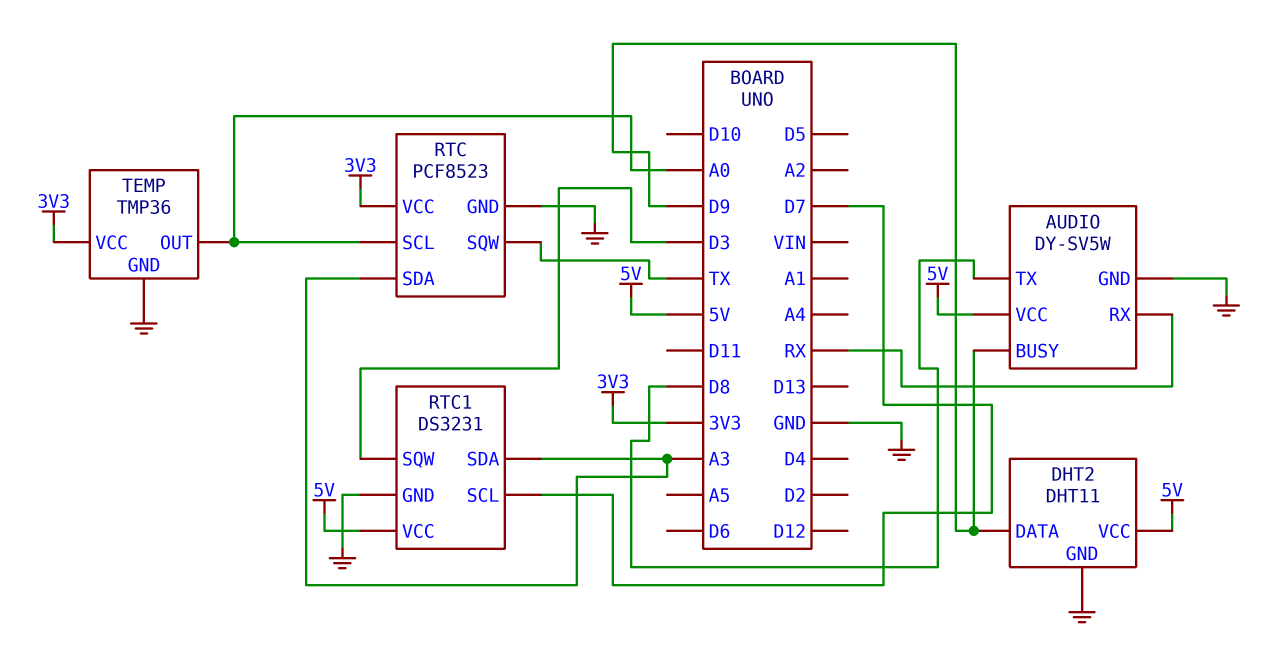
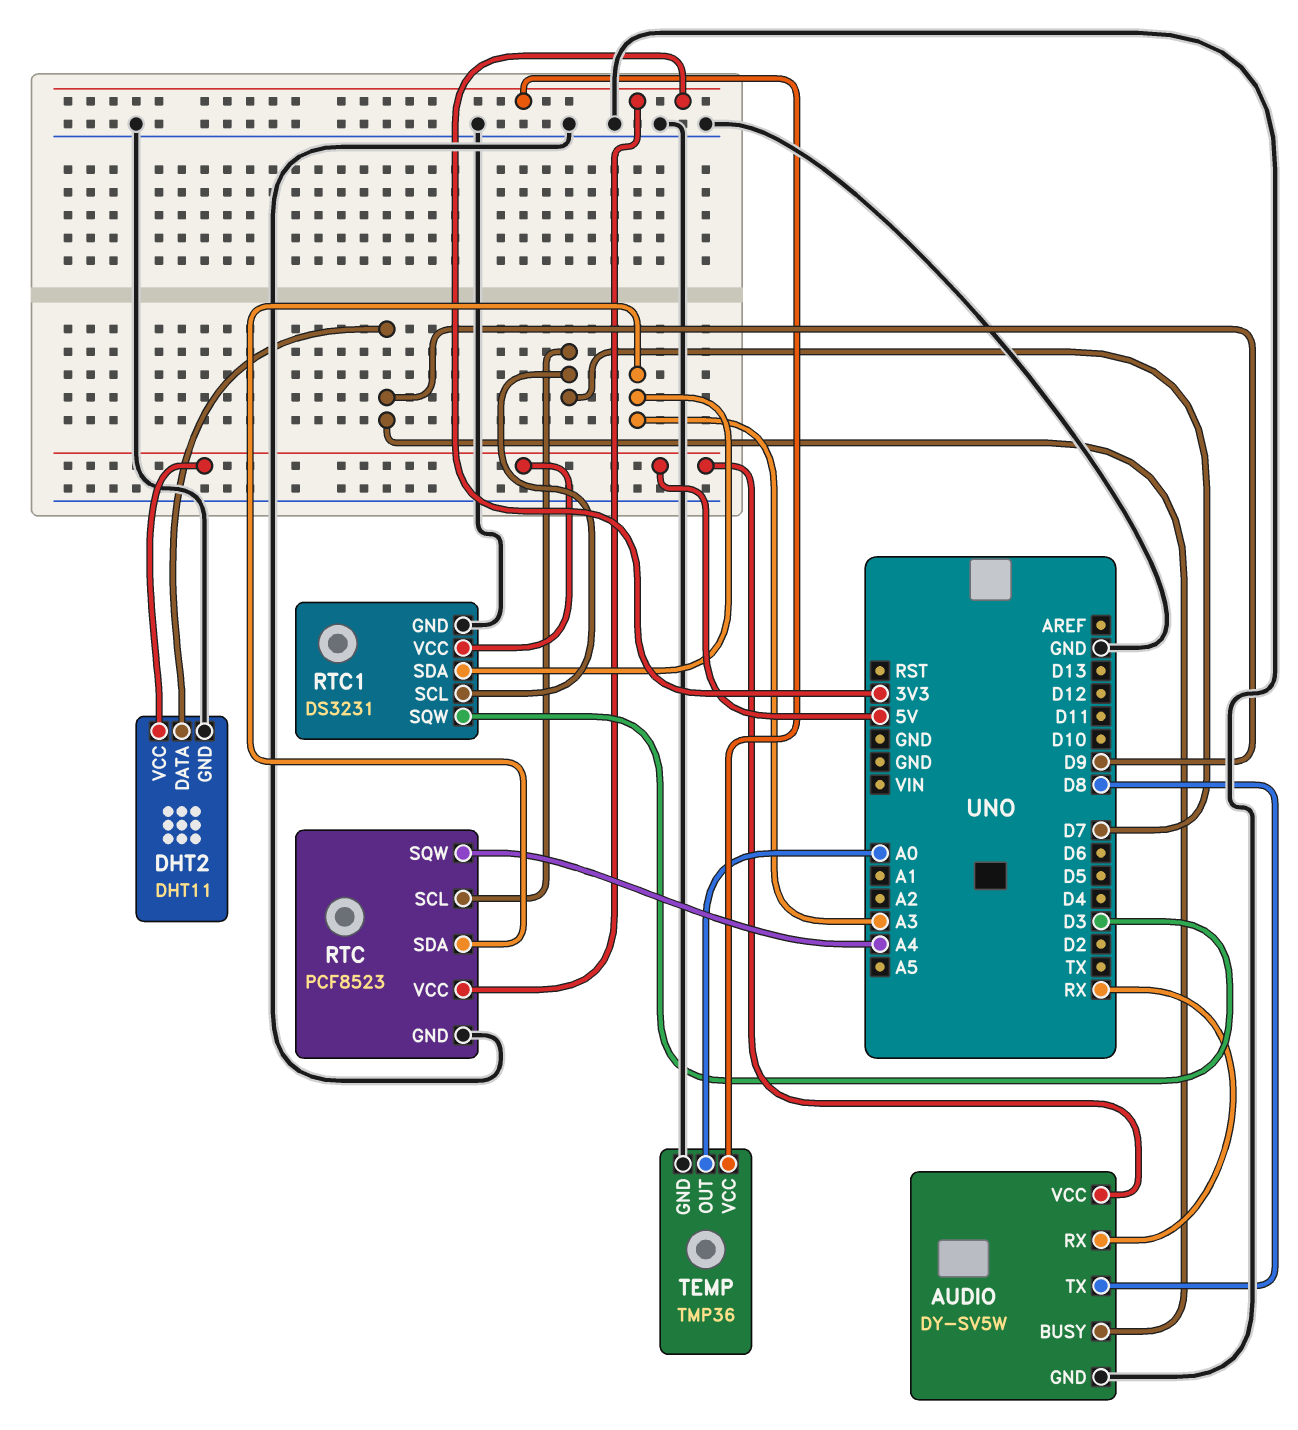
RTC pin SCL: A0 -> D7
RTC pin SQW: TX -> A4

